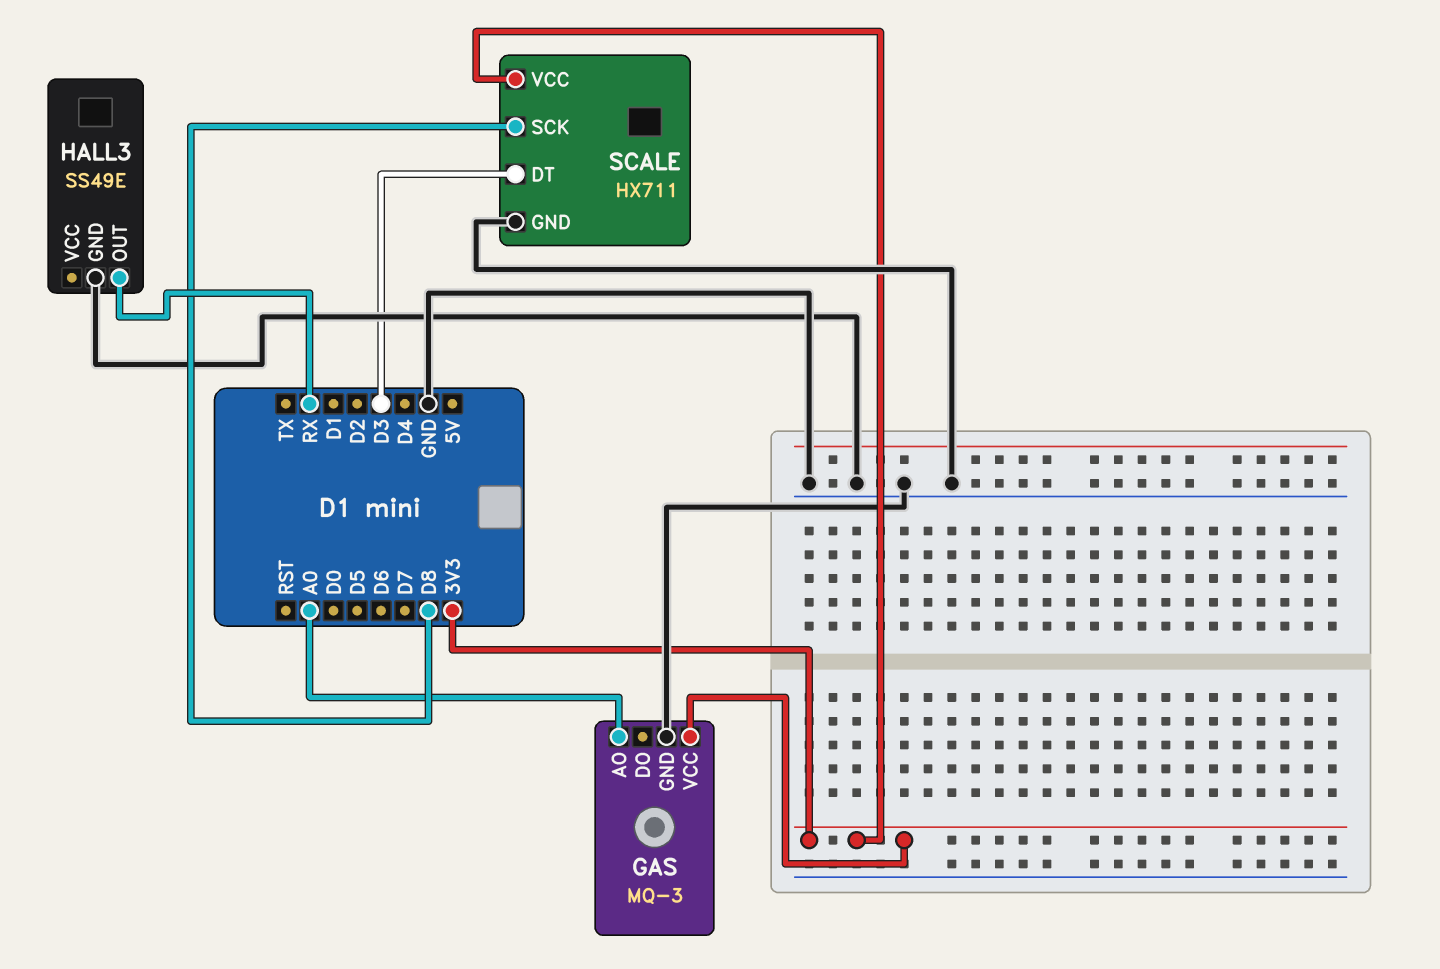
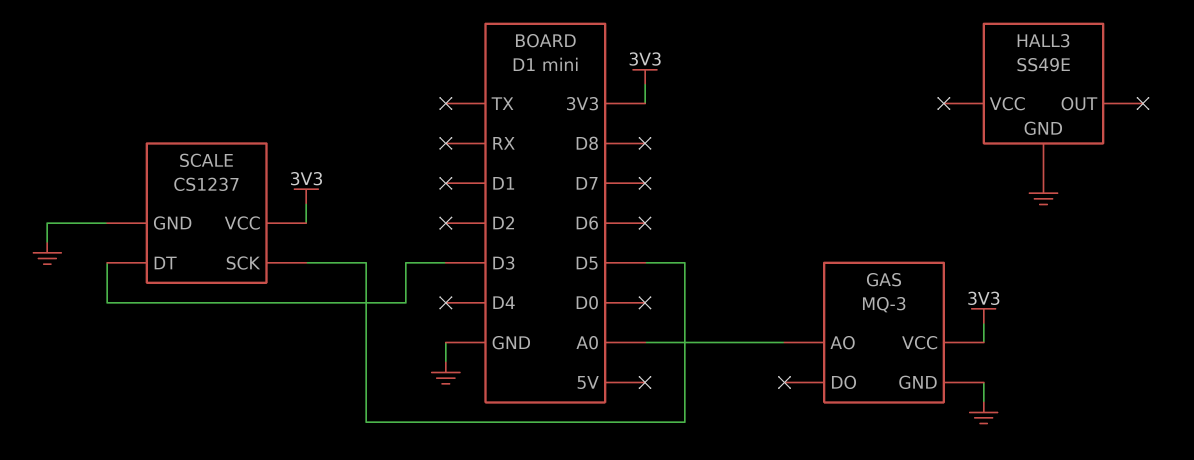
HALL3 pin OUT: RX -> none
SCALE: HX711 -> CS1237
SCALE pin SCK: D8 -> D5

